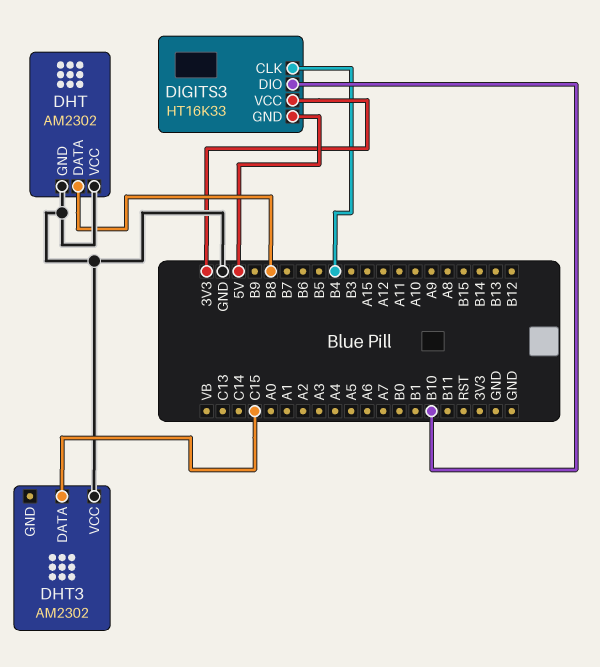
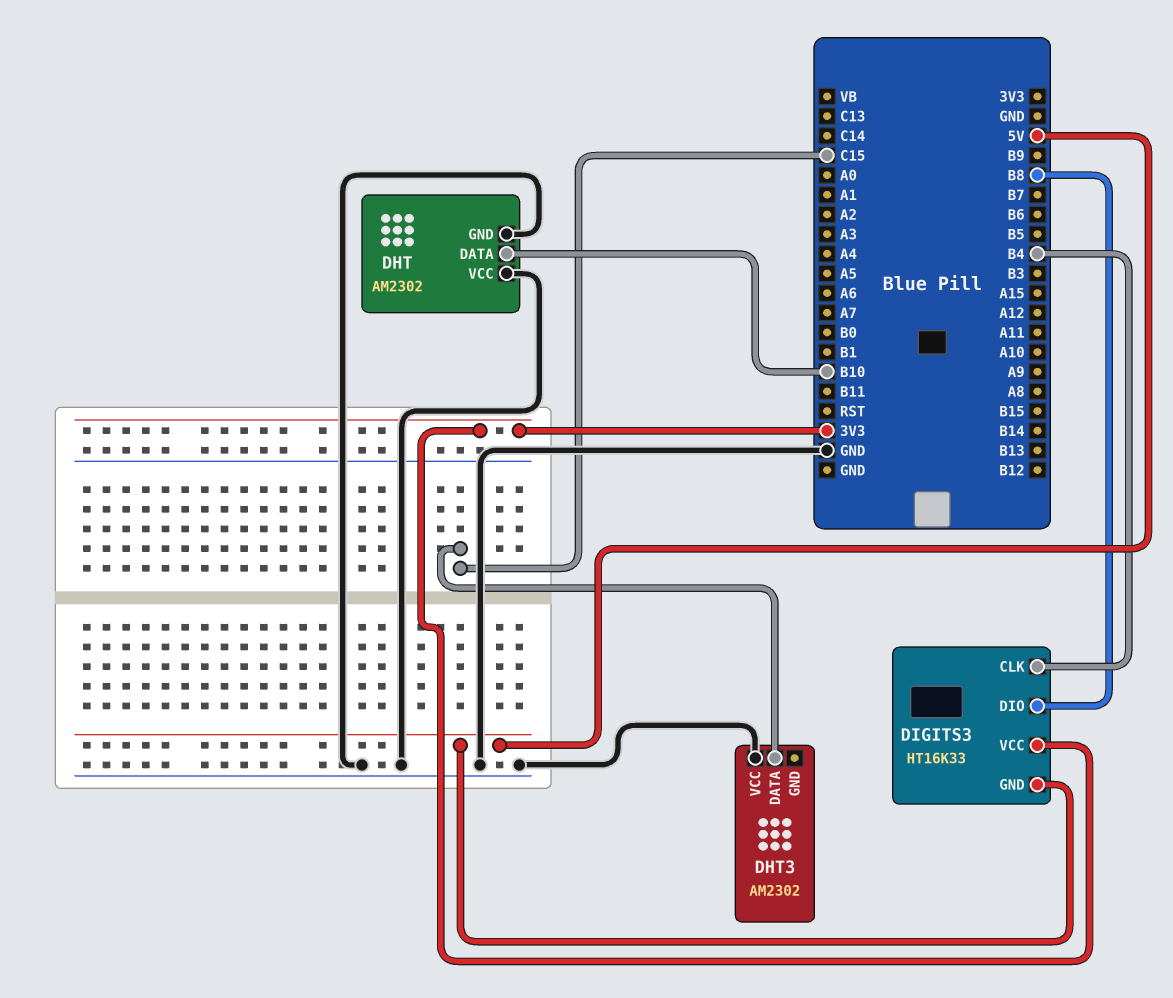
DHT pin DATA: B8 -> B10
DIGITS3 pin DIO: B10 -> B8

